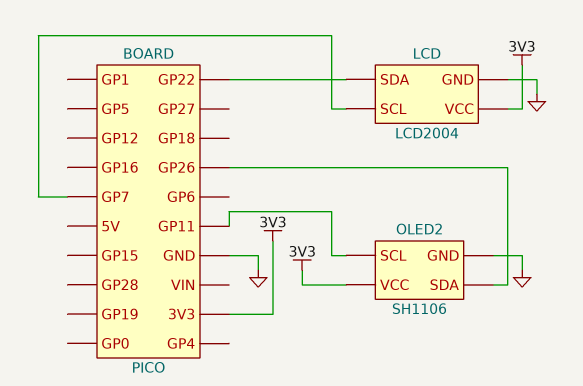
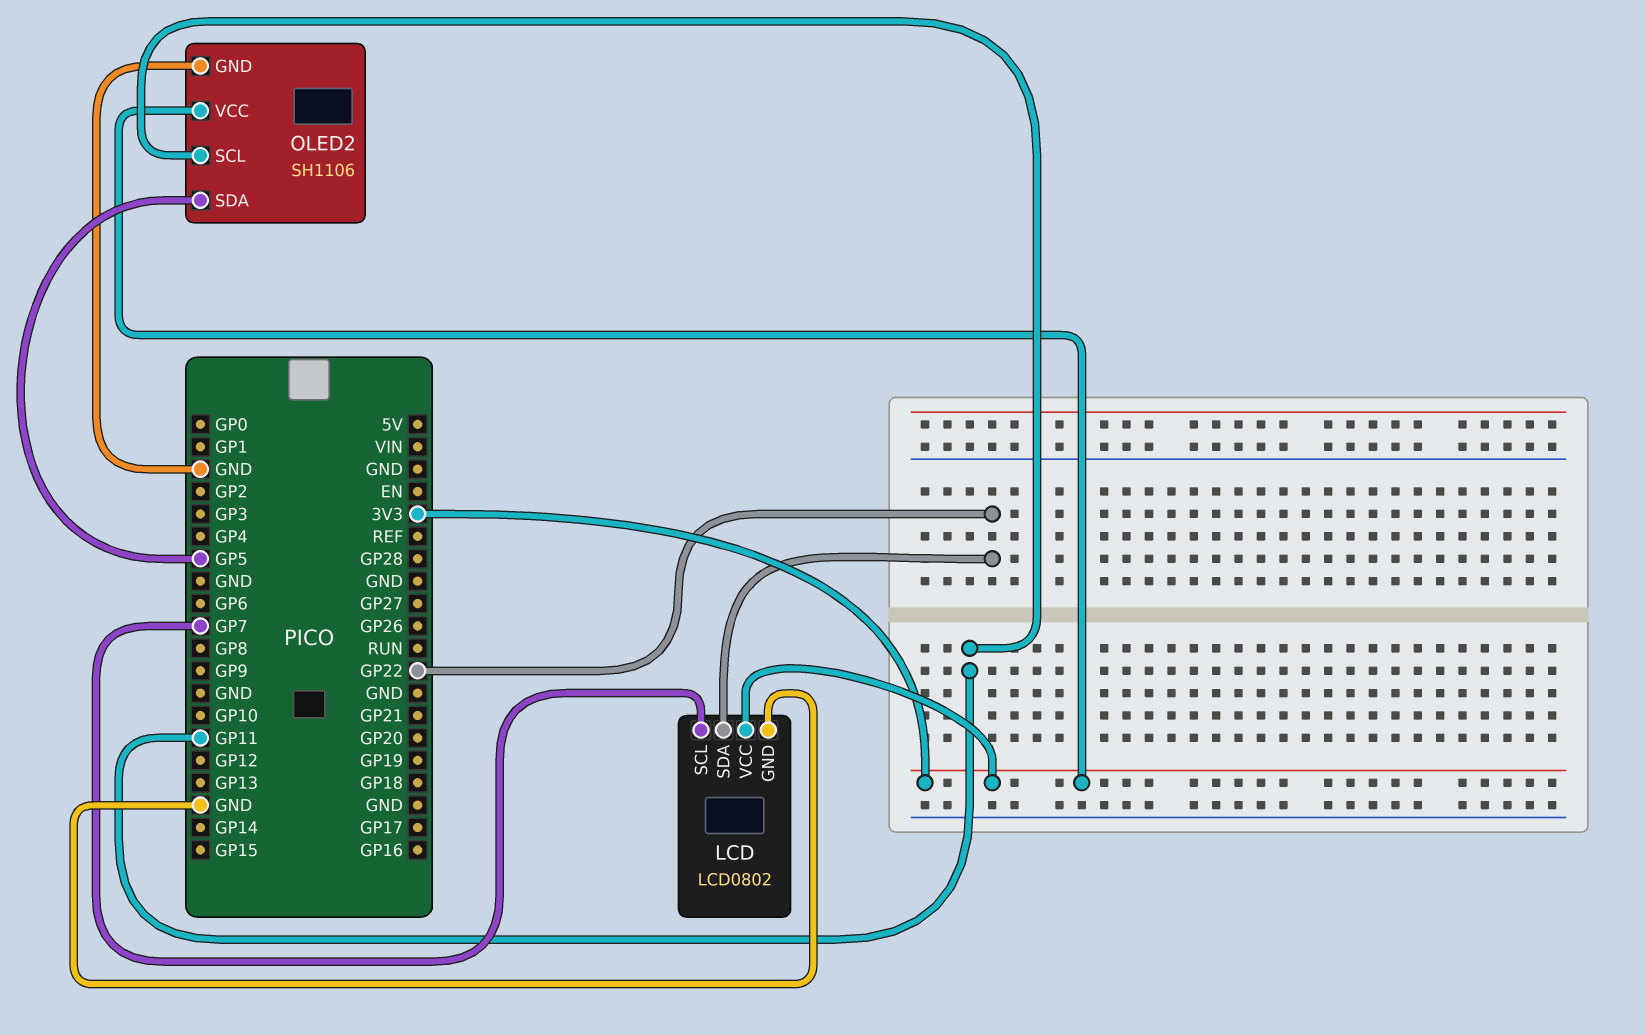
LCD: LCD2004 -> LCD0802
OLED2 pin SDA: GP26 -> GP5

